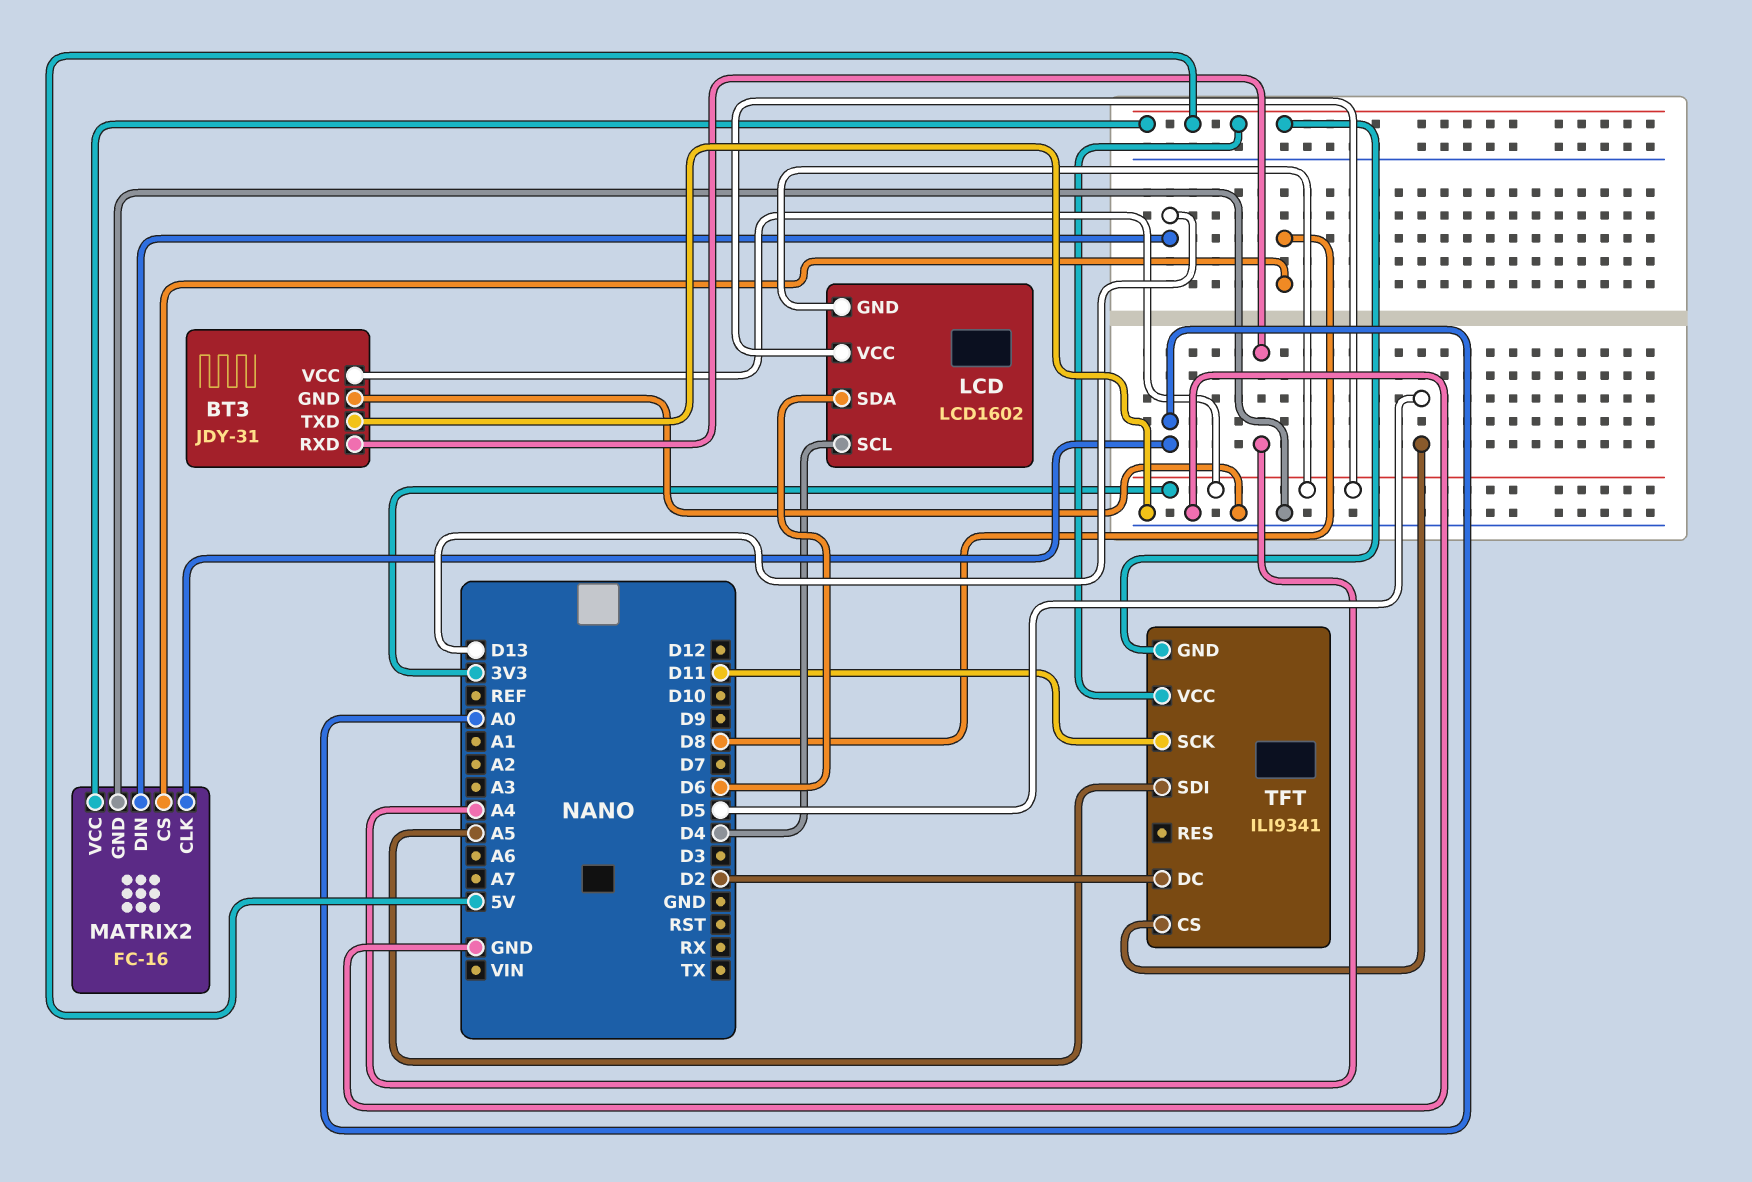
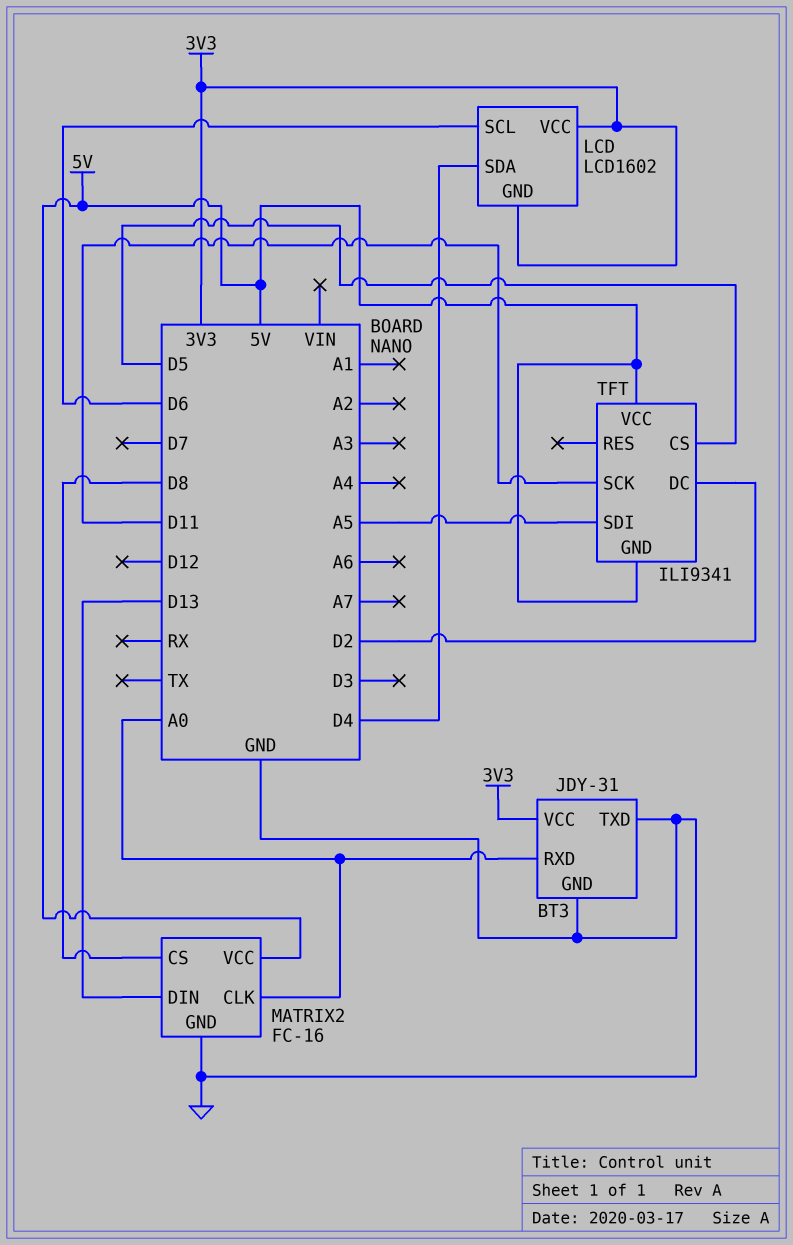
BT3 pin RXD: A4 -> A0
LCD pin SCL: D4 -> D6
LCD pin SDA: D6 -> D4

